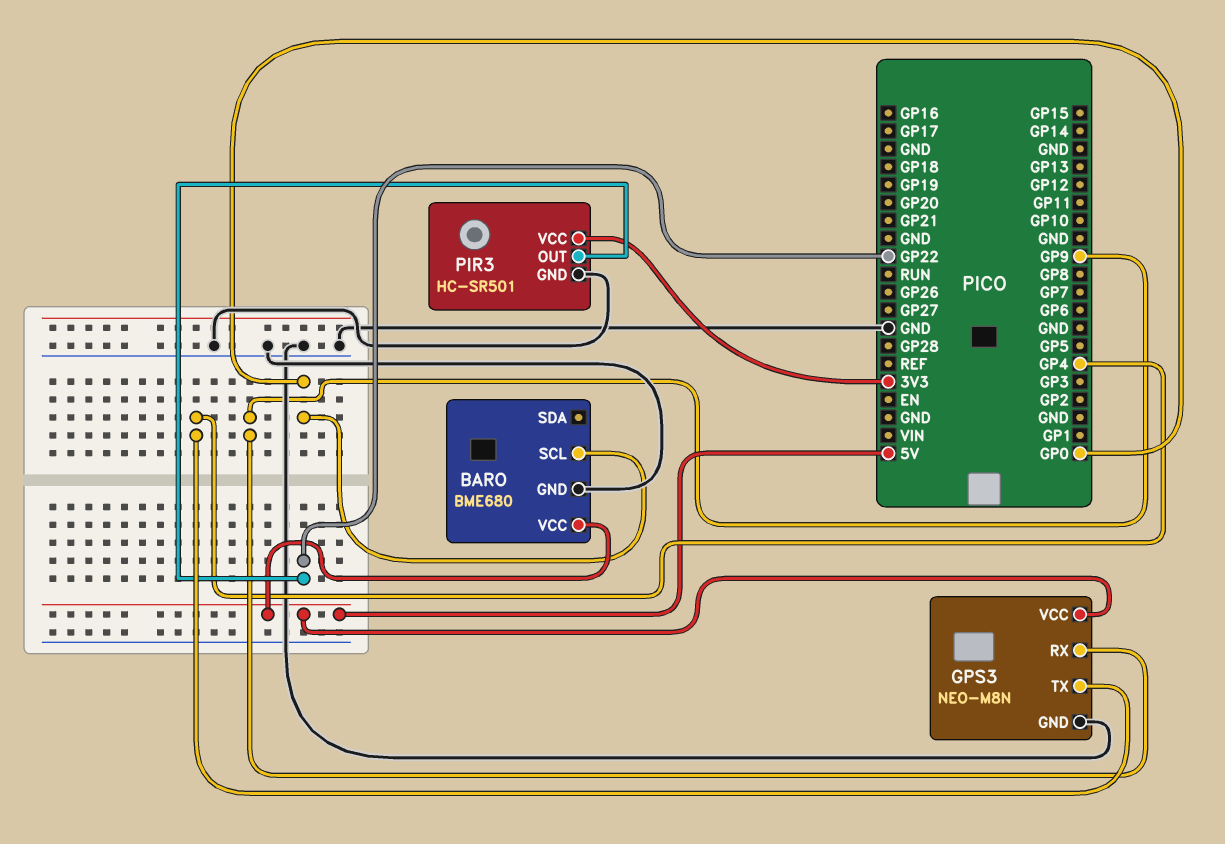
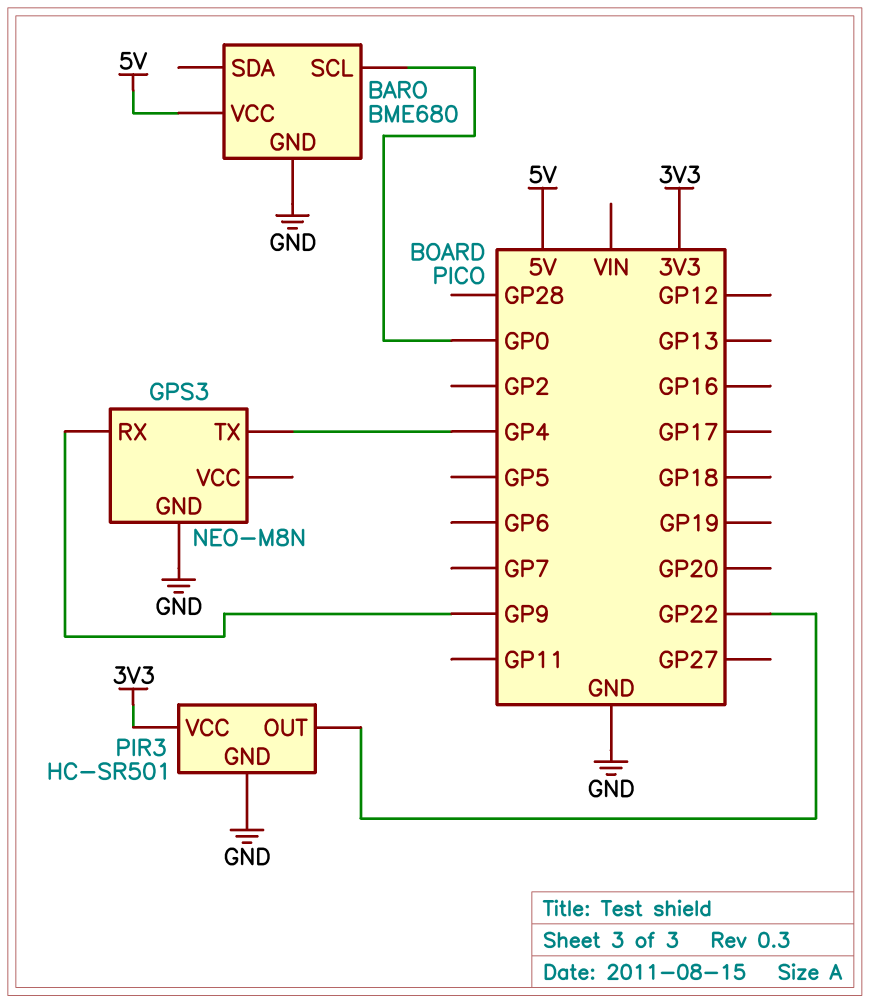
GPS3 pin VCC: 5V -> none

